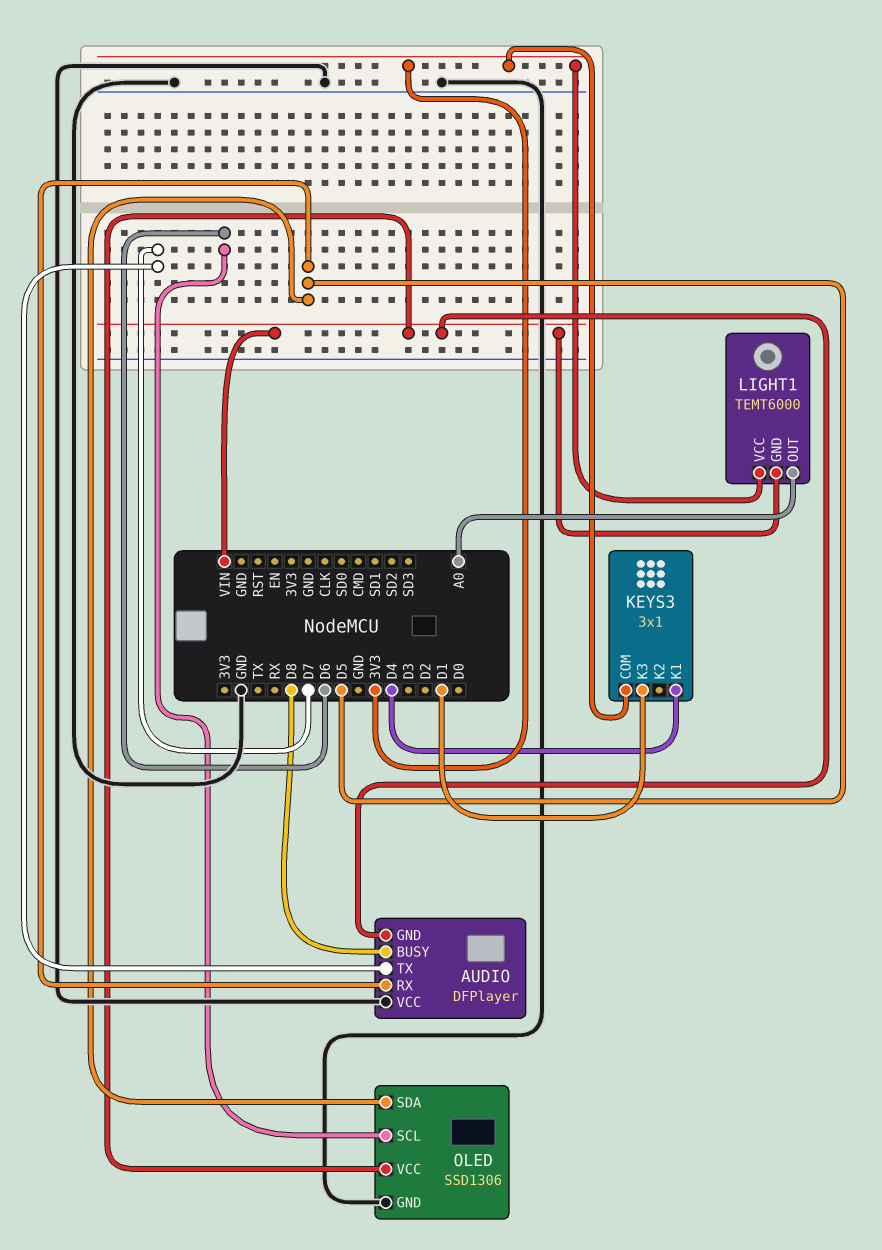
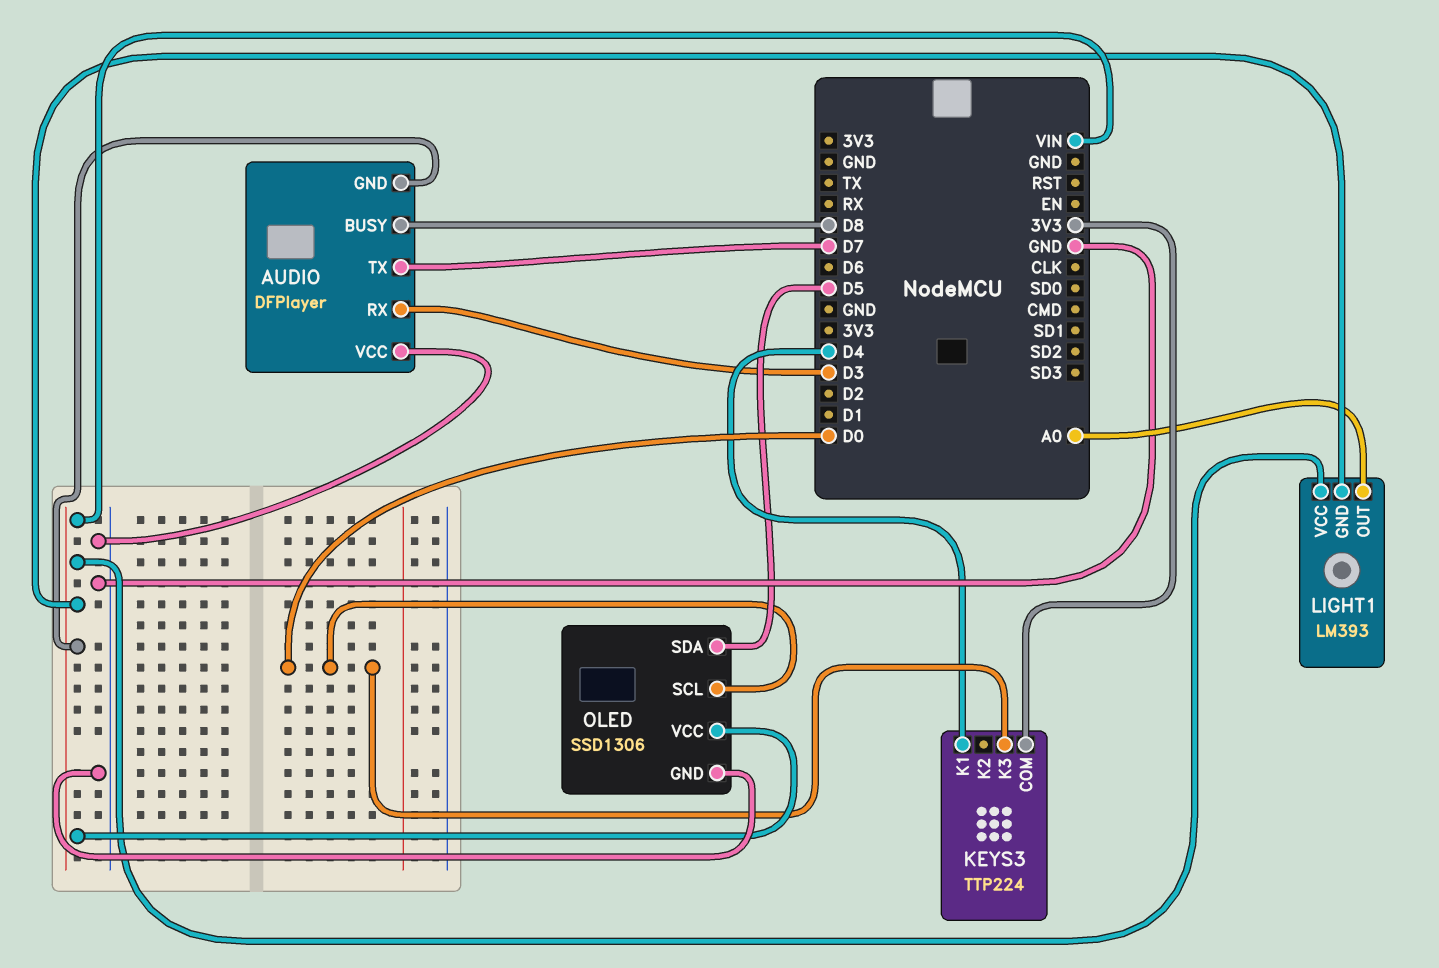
AUDIO pin RX: D5 -> D3
KEYS3: 3x1 -> TTP224
KEYS3 pin K3: D1 -> D0
LIGHT1: TEMT6000 -> LM393
LIGHT1 pin VCC: 3V3 -> VIN
OLED pin SCL: D6 -> D0

